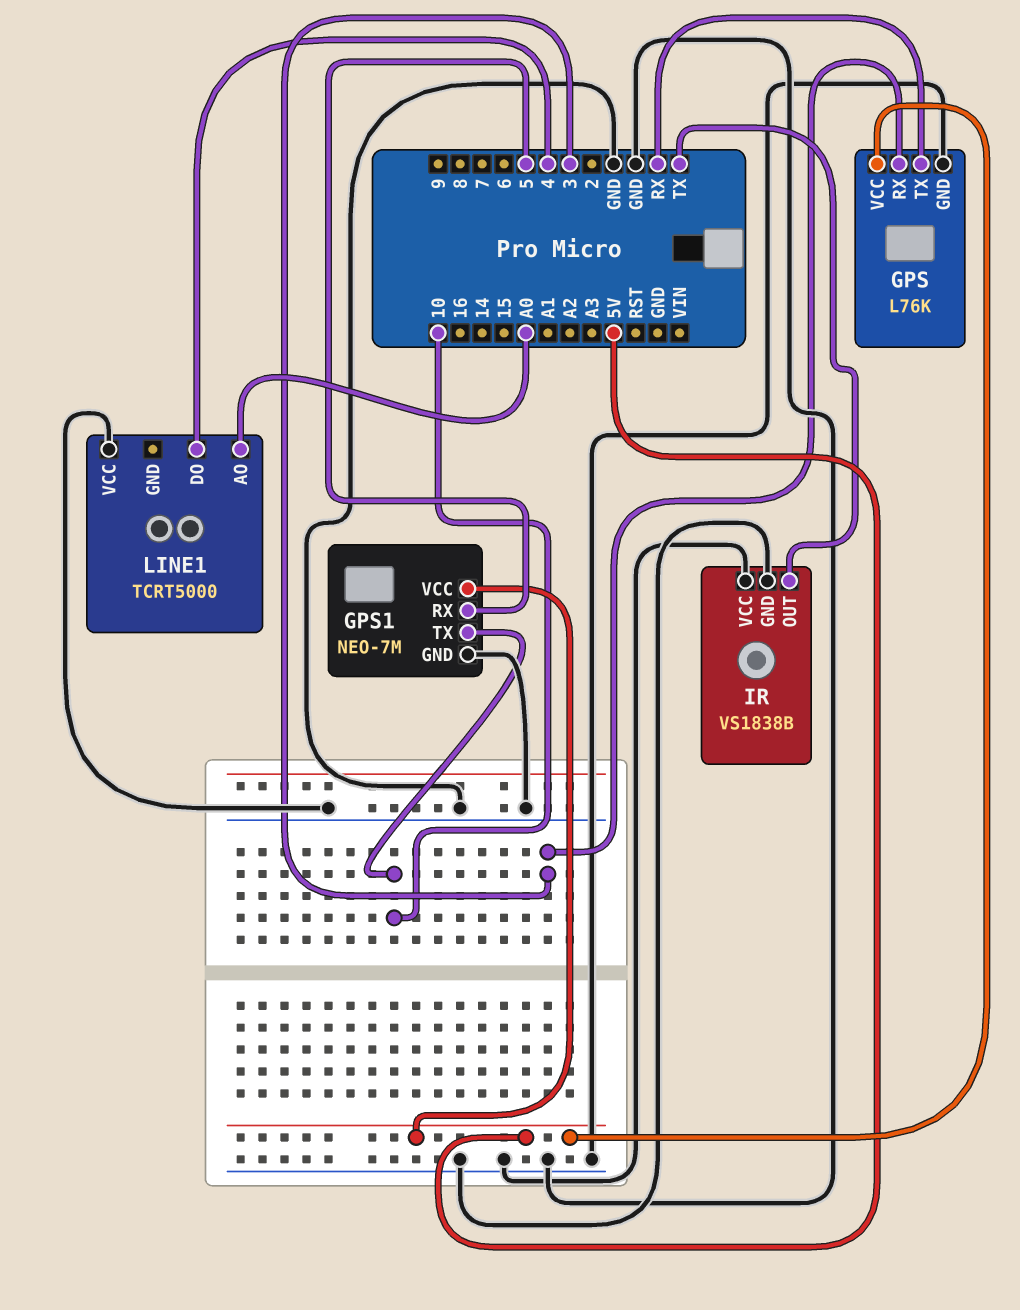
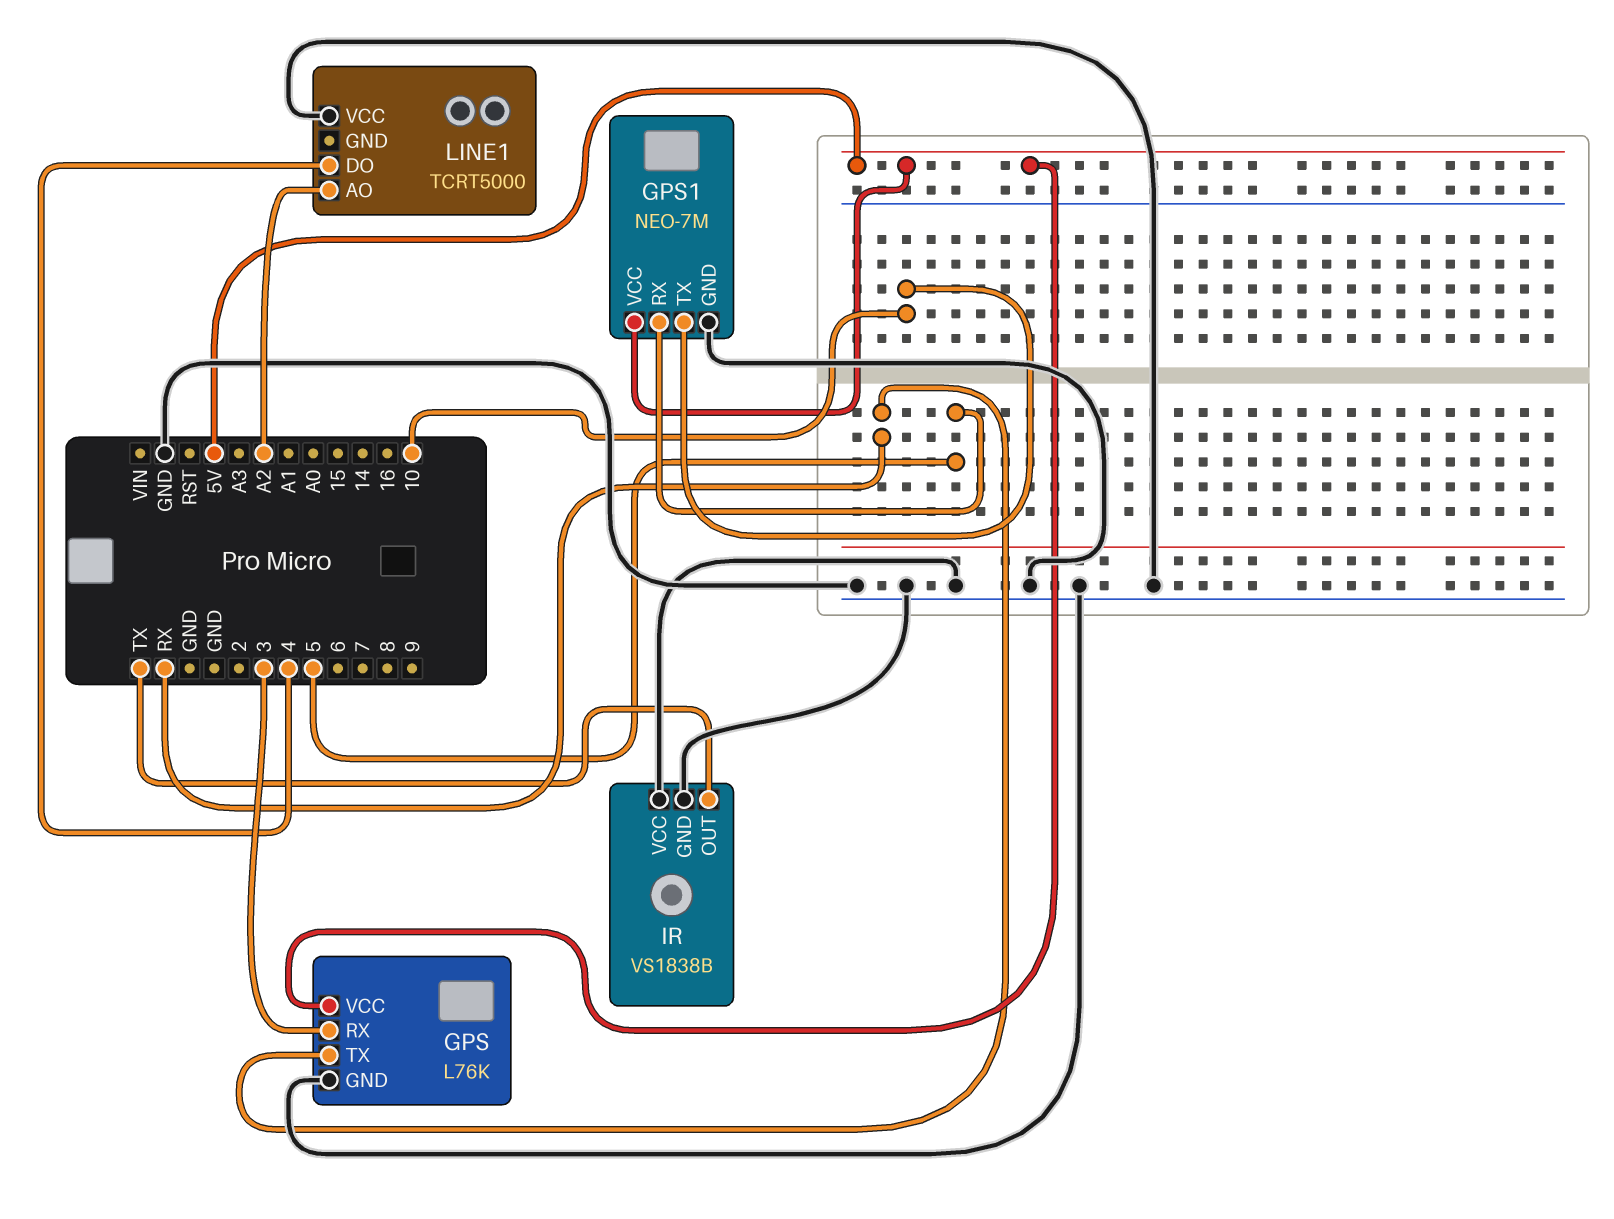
LINE1 pin AO: A0 -> A2

